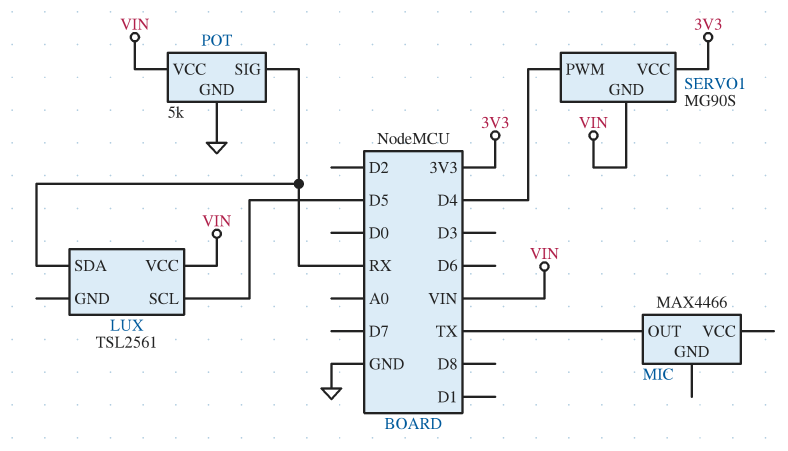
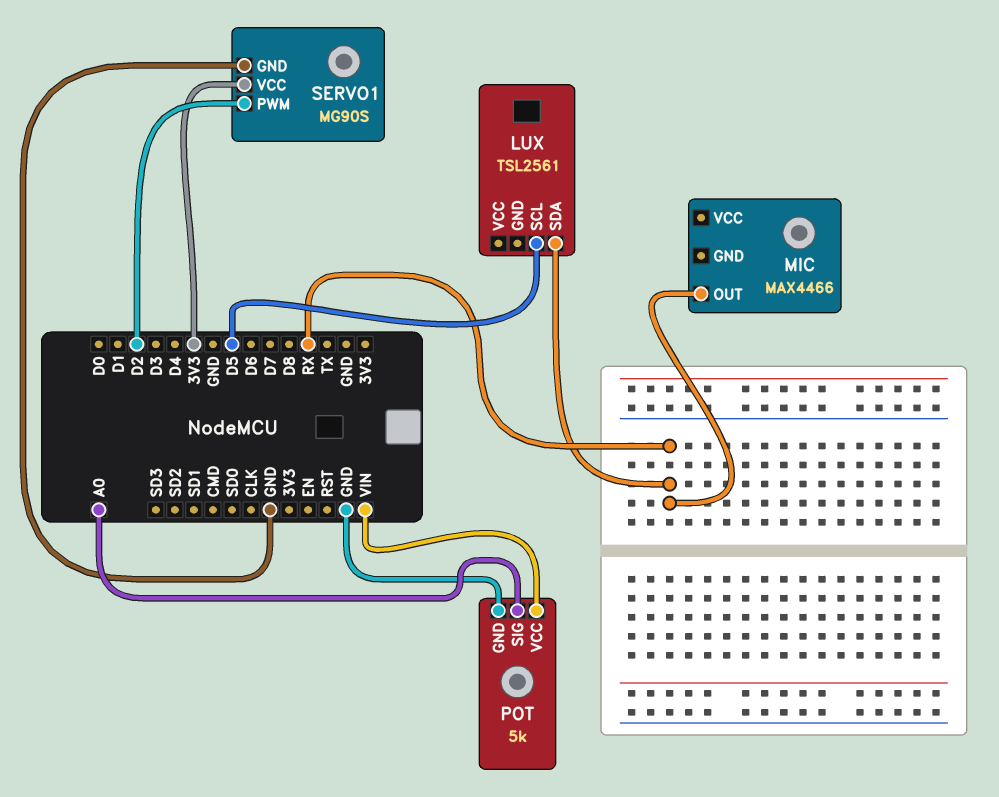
LUX pin VCC: VIN -> none
MIC pin OUT: TX -> RX
POT pin SIG: RX -> A0
SERVO1 pin GND: VIN -> GND
SERVO1 pin PWM: D4 -> D2

